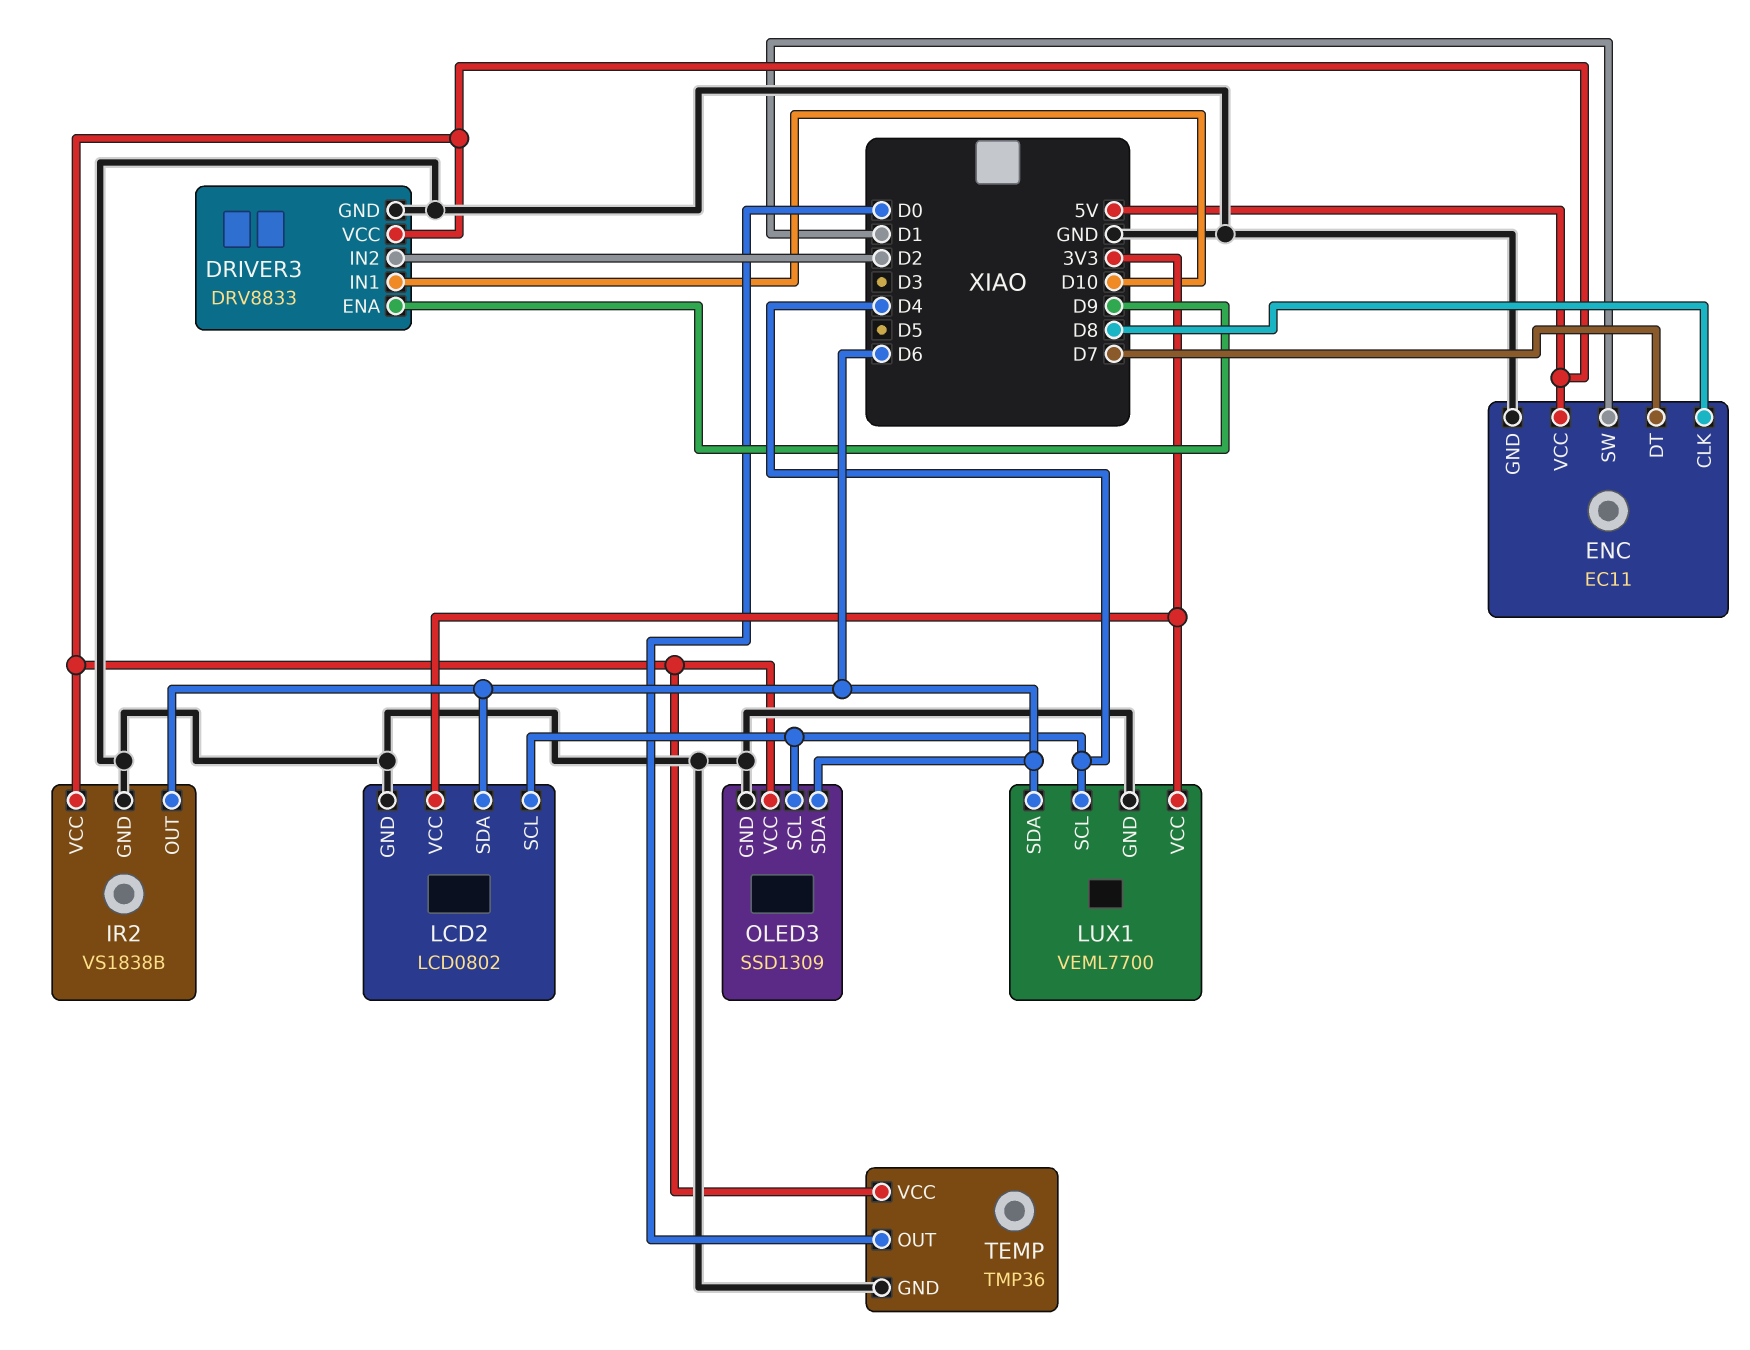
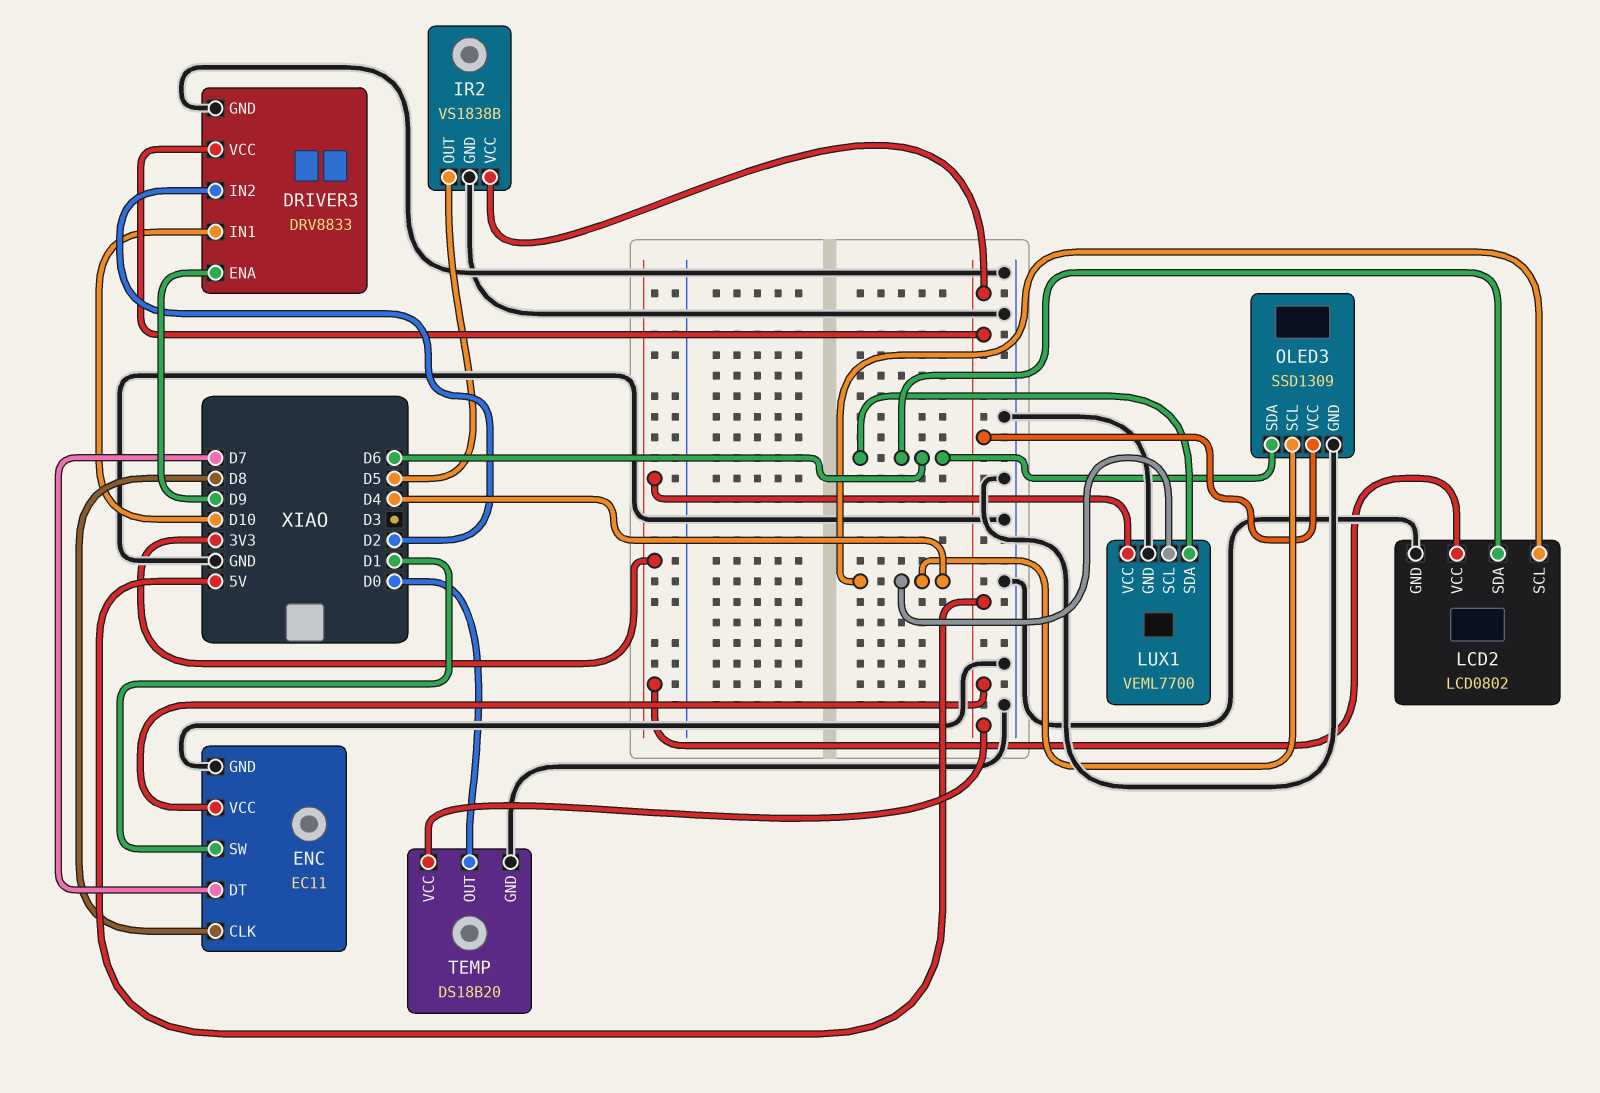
IR2 pin OUT: D6 -> D5
TEMP: TMP36 -> DS18B20

